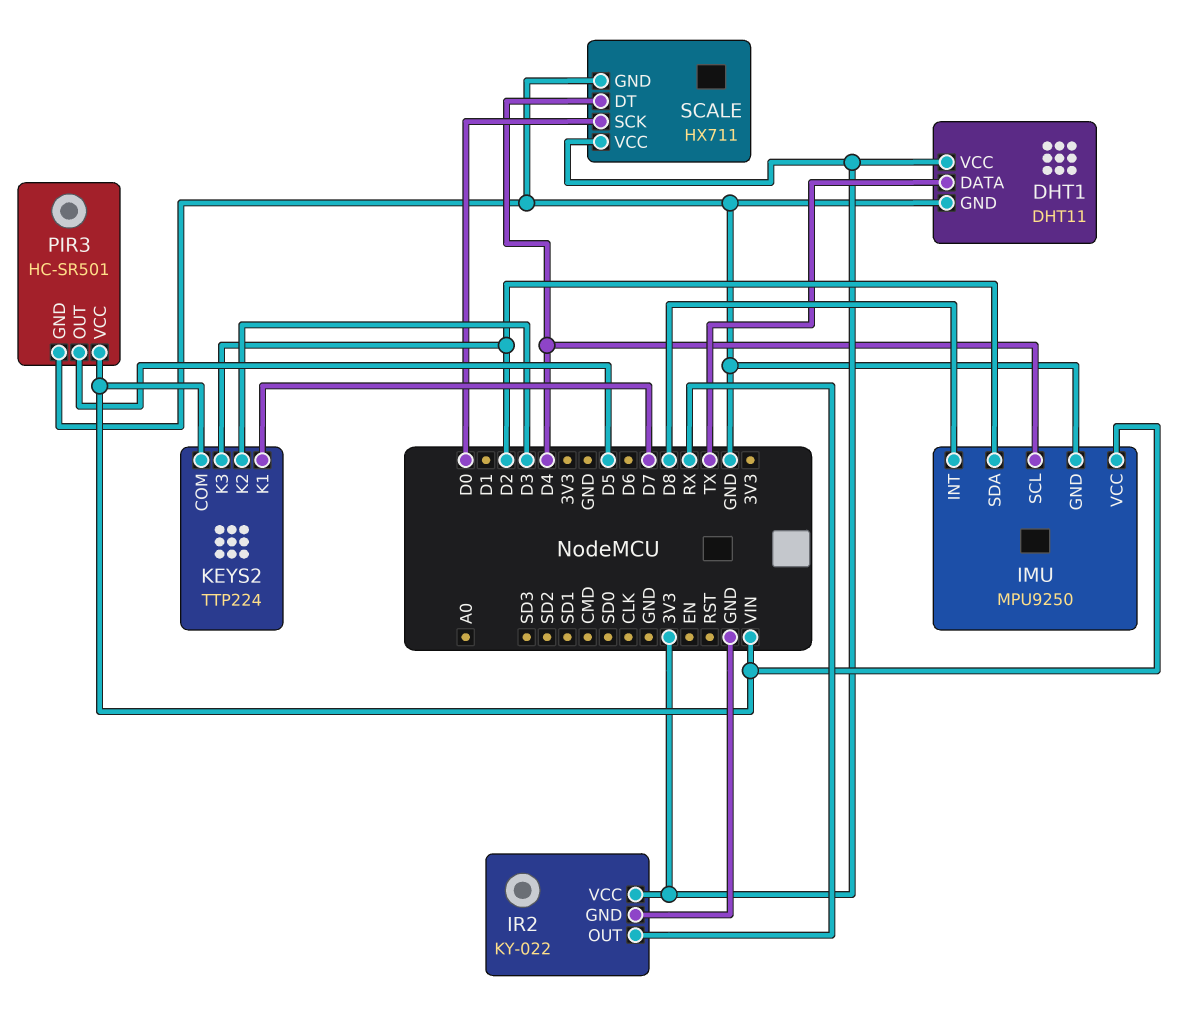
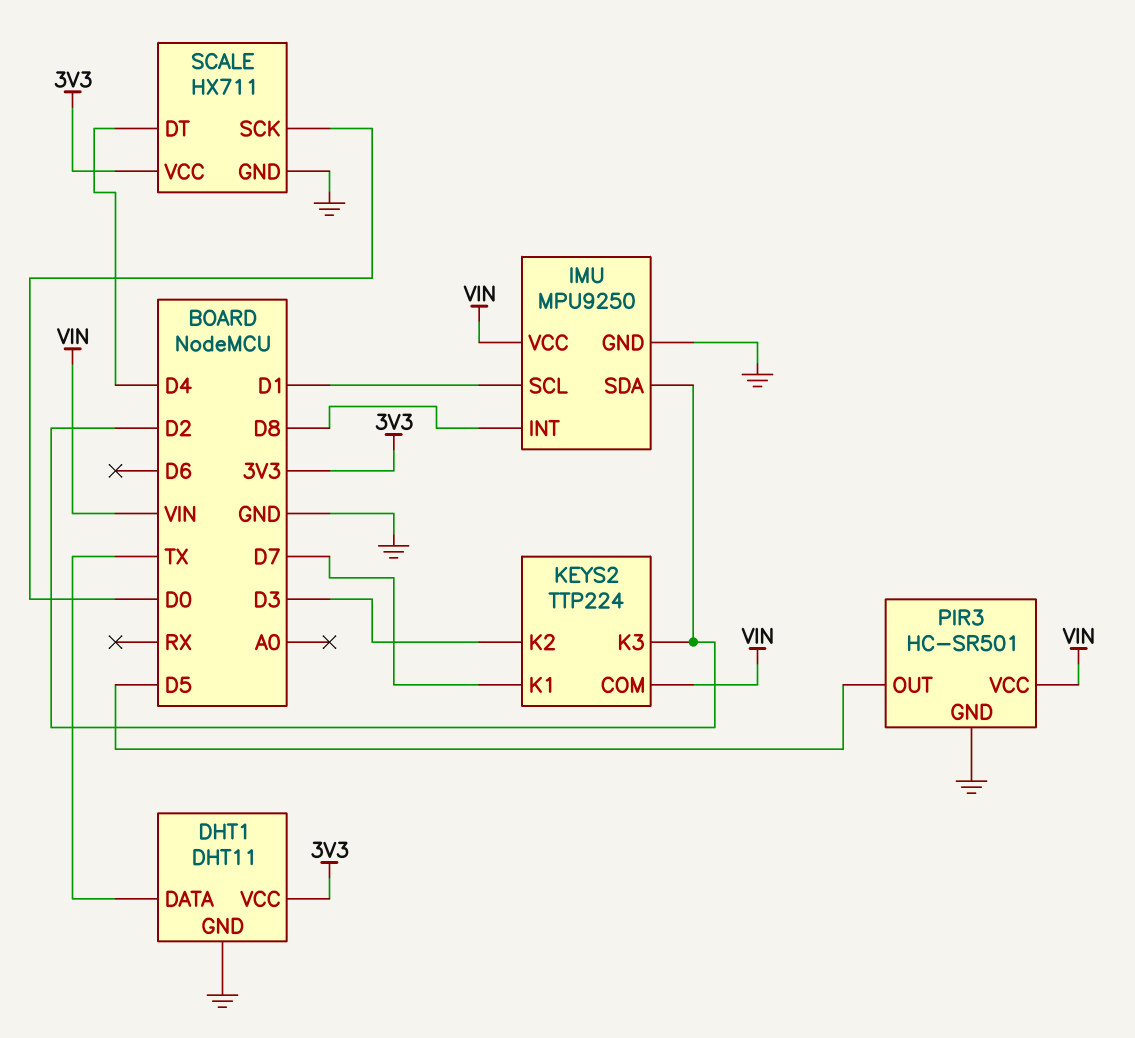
IMU pin SCL: D4 -> D1
IR2: KY-022 -> none
IR2 pin GND: GND -> none
IR2 pin OUT: RX -> none
IR2 pin VCC: 3V3 -> none

